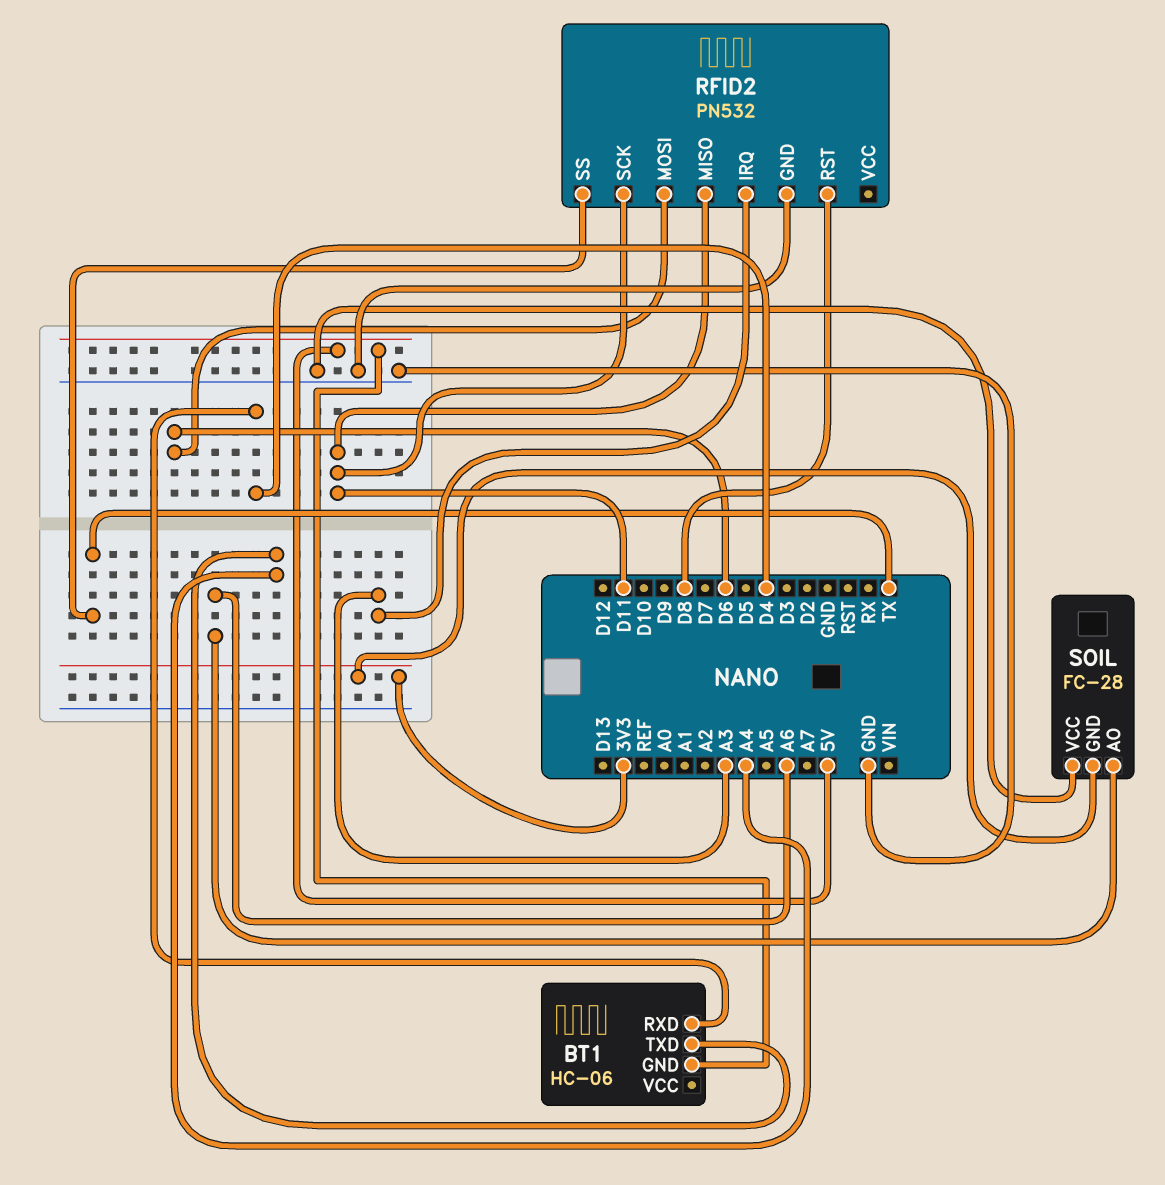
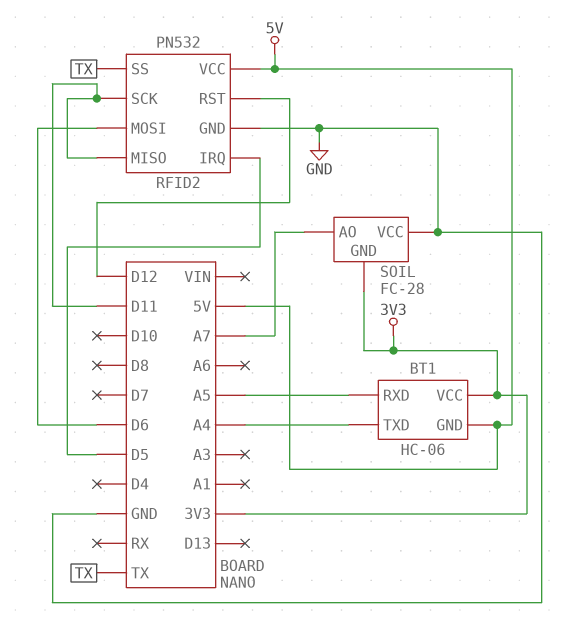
BT1 pin RXD: D4 -> A5
BT1 pin VCC: none -> 3V3
RFID2 pin IRQ: A3 -> D5
RFID2 pin RST: D8 -> D12
RFID2 pin VCC: none -> 5V
SOIL pin AO: A6 -> A7

